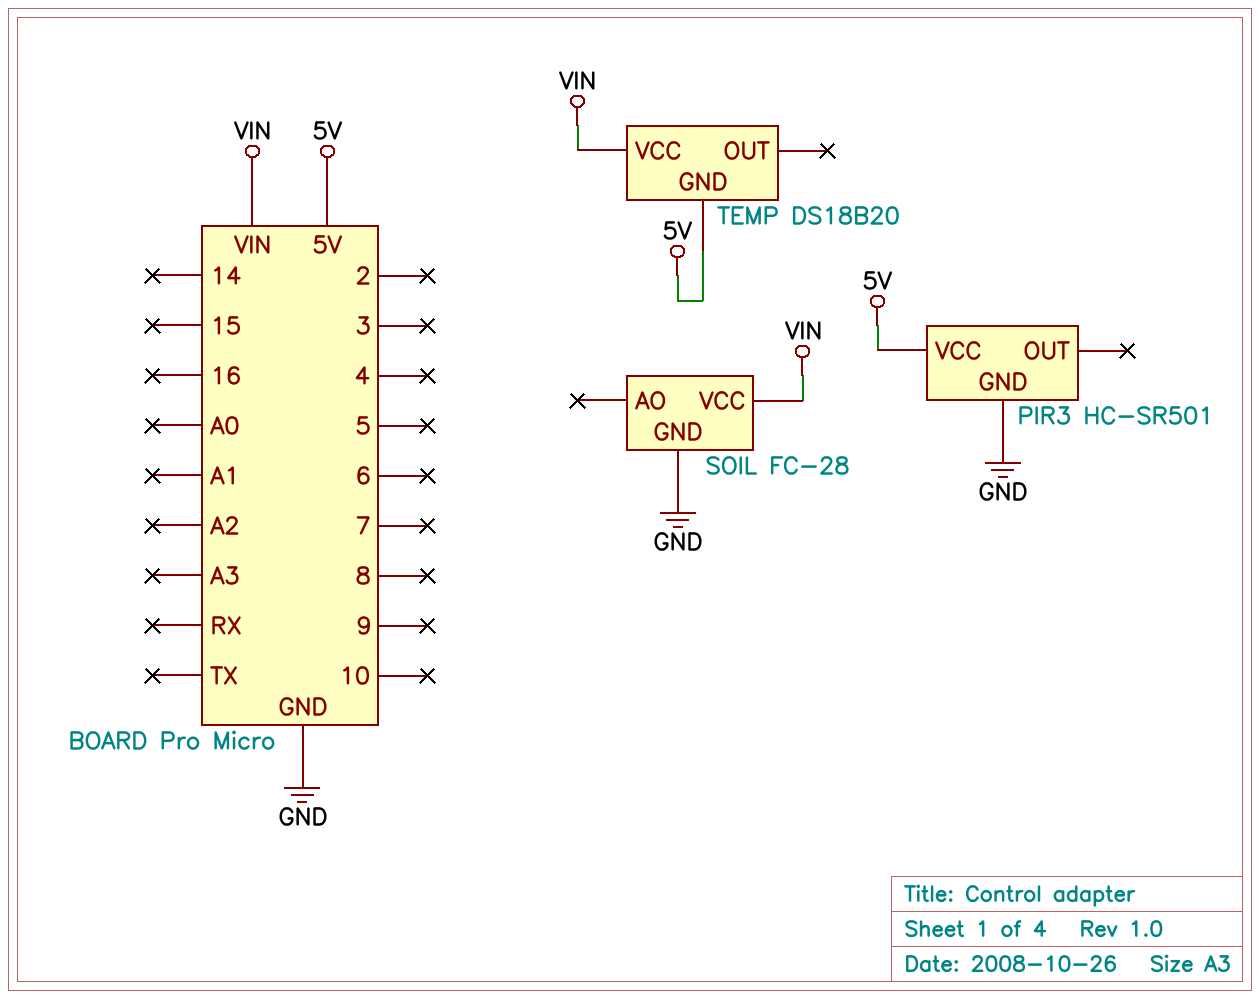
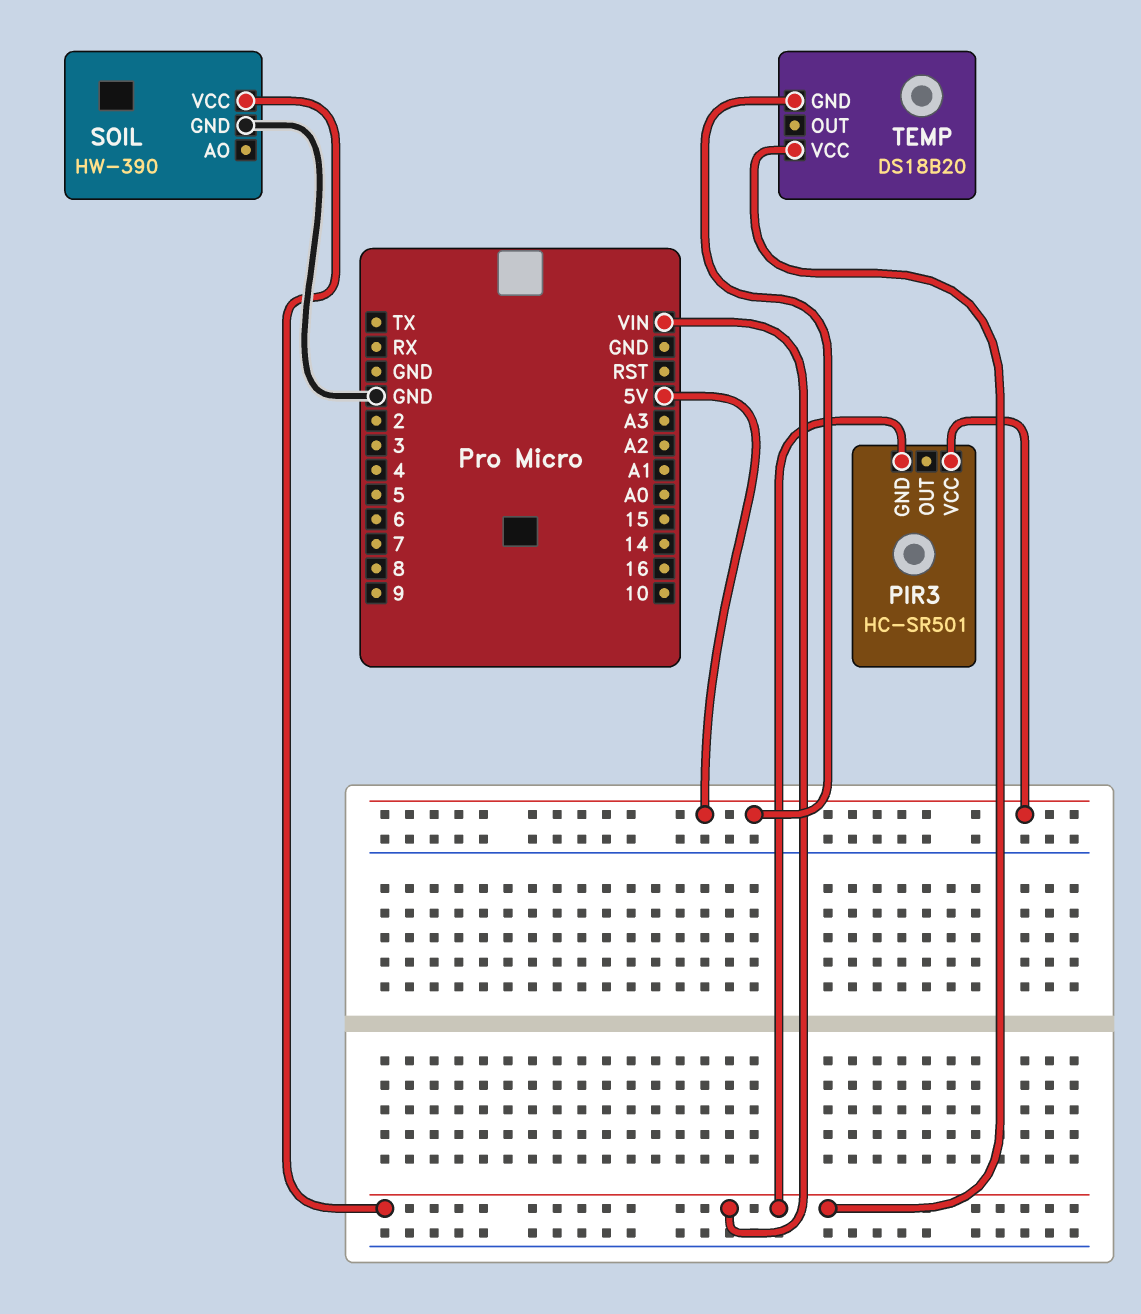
PIR3 pin GND: GND -> VIN
SOIL: FC-28 -> HW-390

